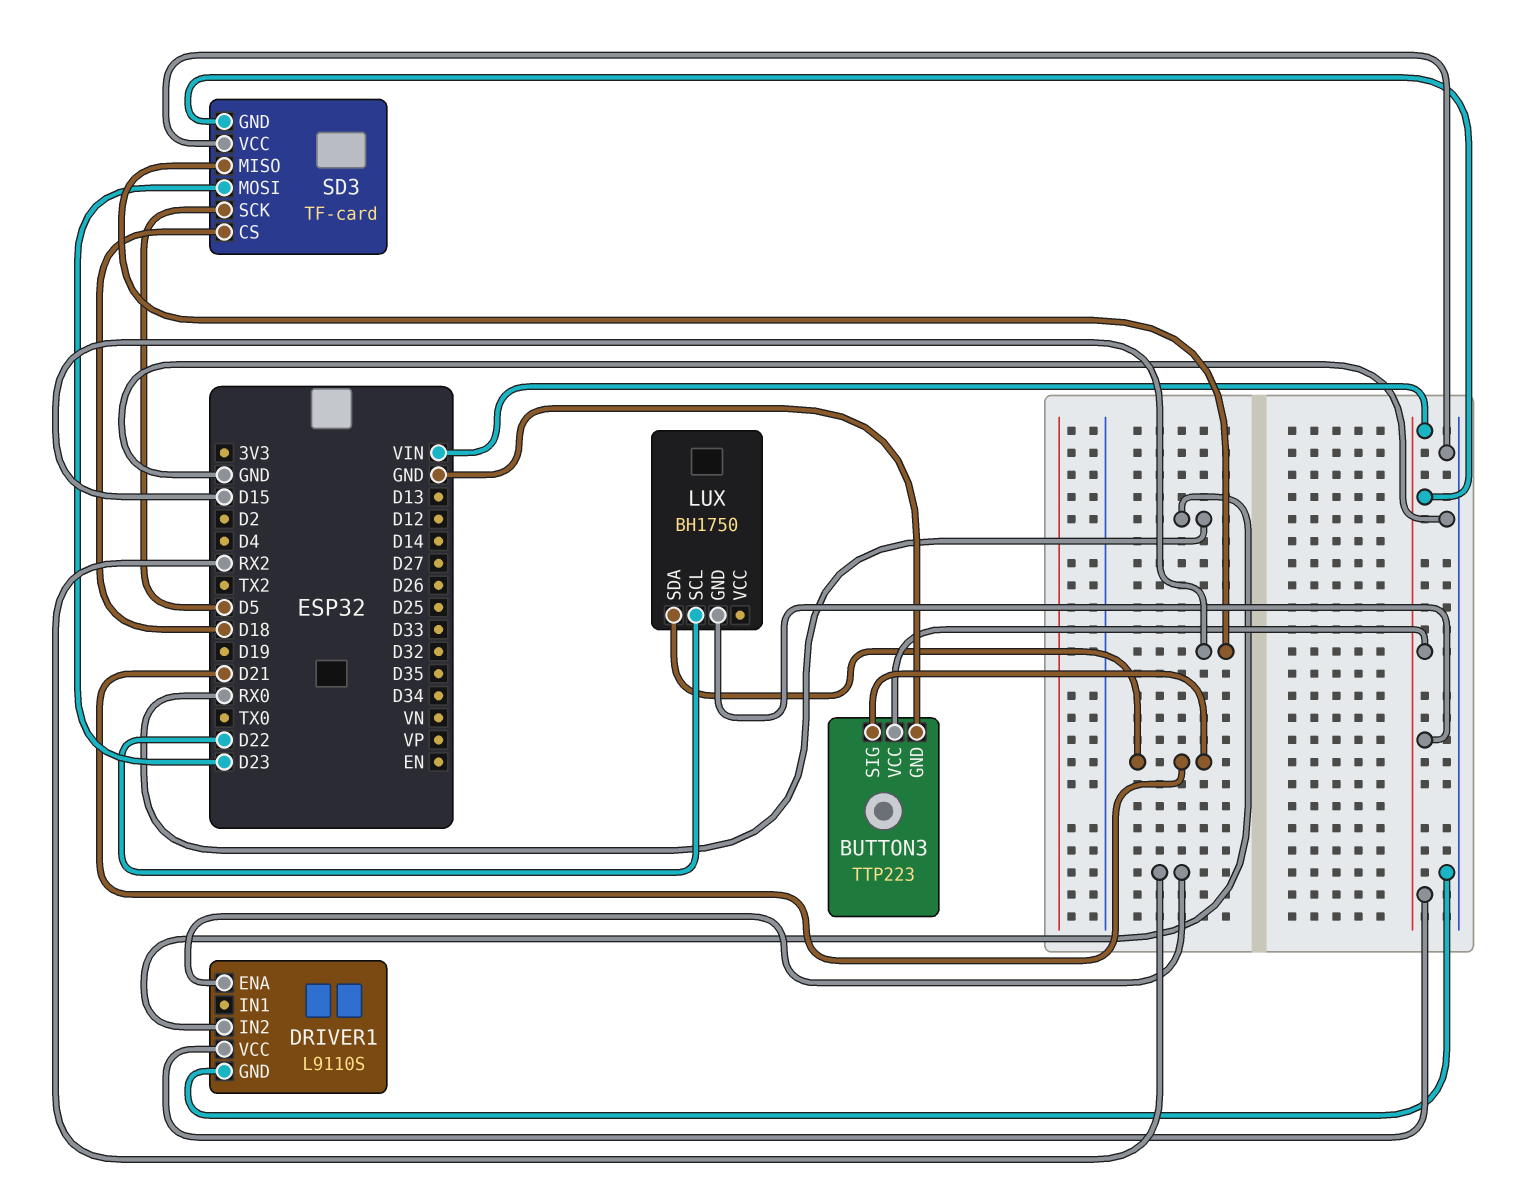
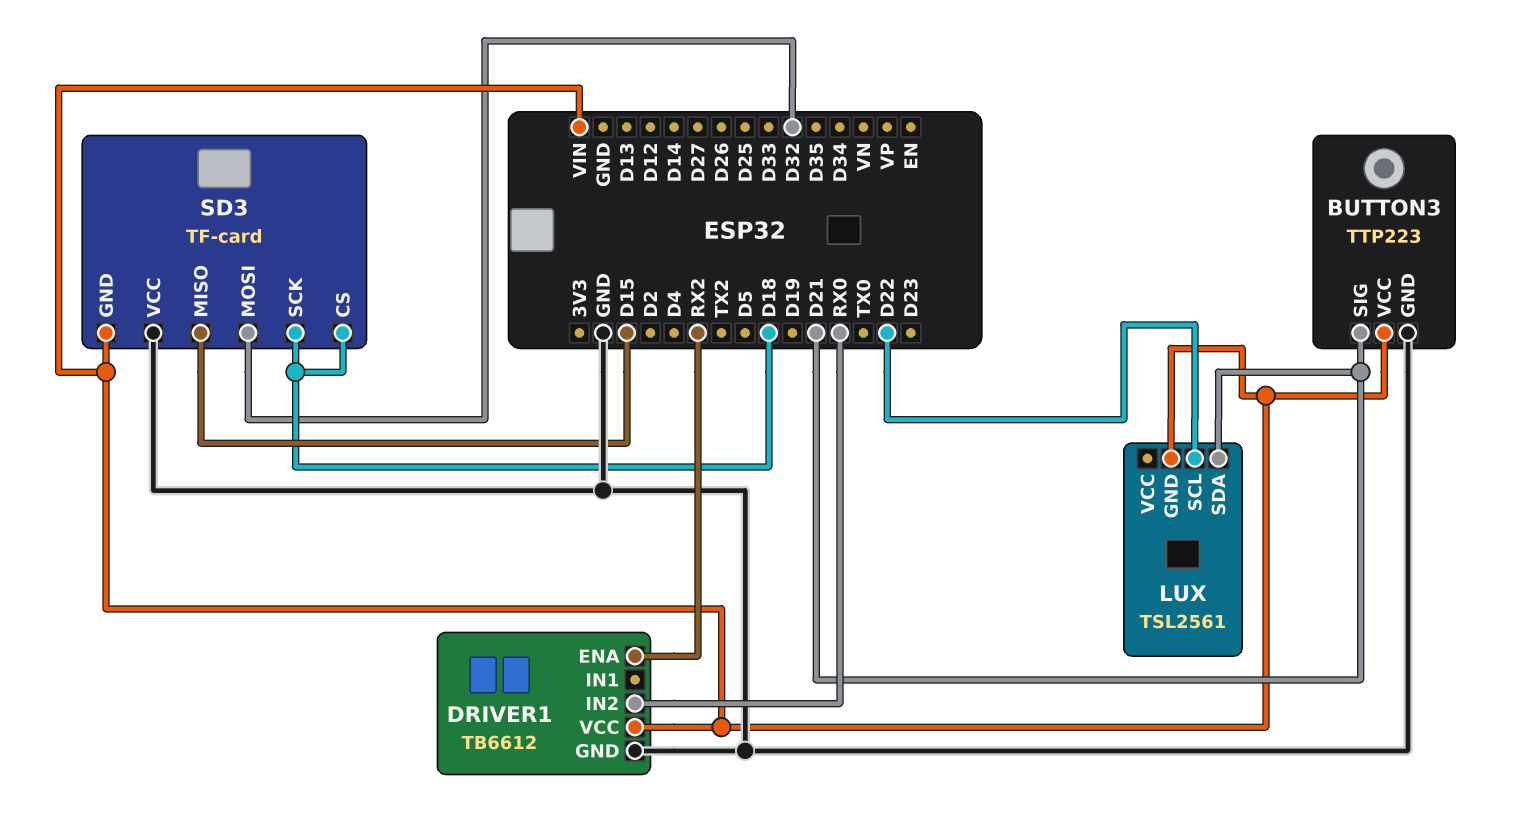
DRIVER1: L9110S -> TB6612
LUX: BH1750 -> TSL2561
SD3 pin MOSI: D23 -> D32
SD3 pin SCK: D5 -> D18

